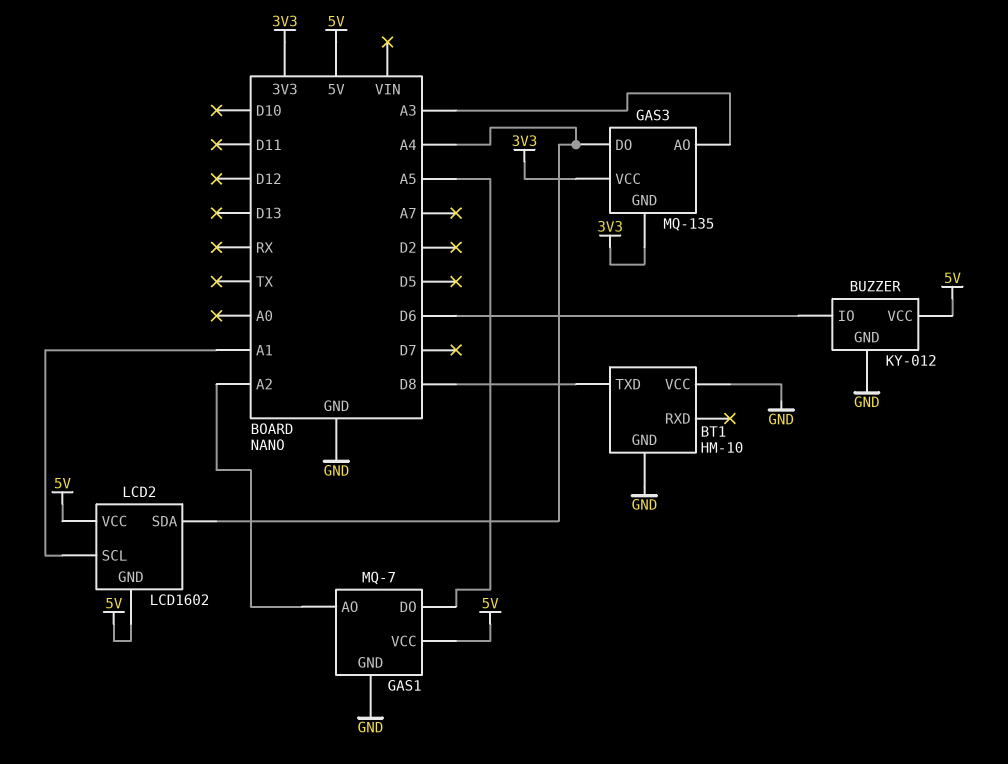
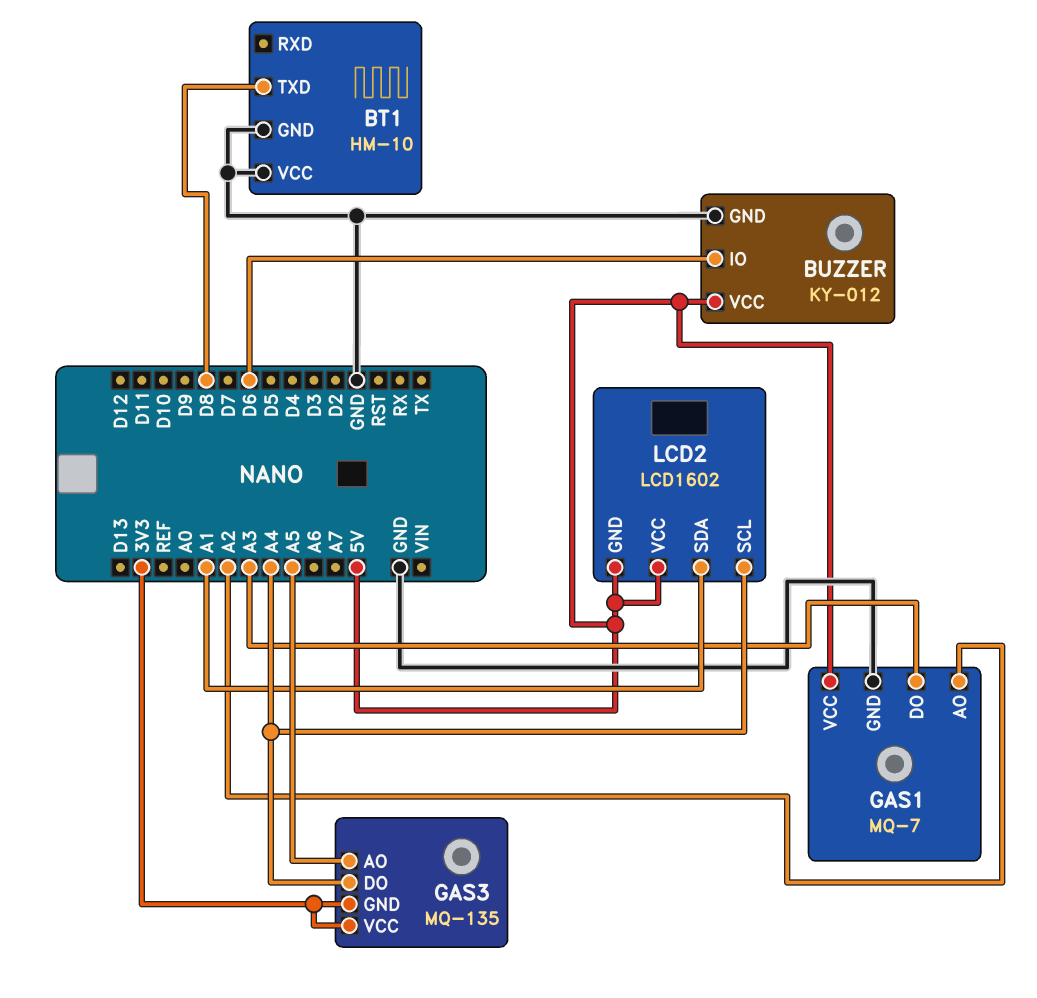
GAS1 pin DO: A5 -> A3
GAS3 pin AO: A3 -> A5
LCD2 pin SCL: A1 -> A4
LCD2 pin SDA: A4 -> A1

